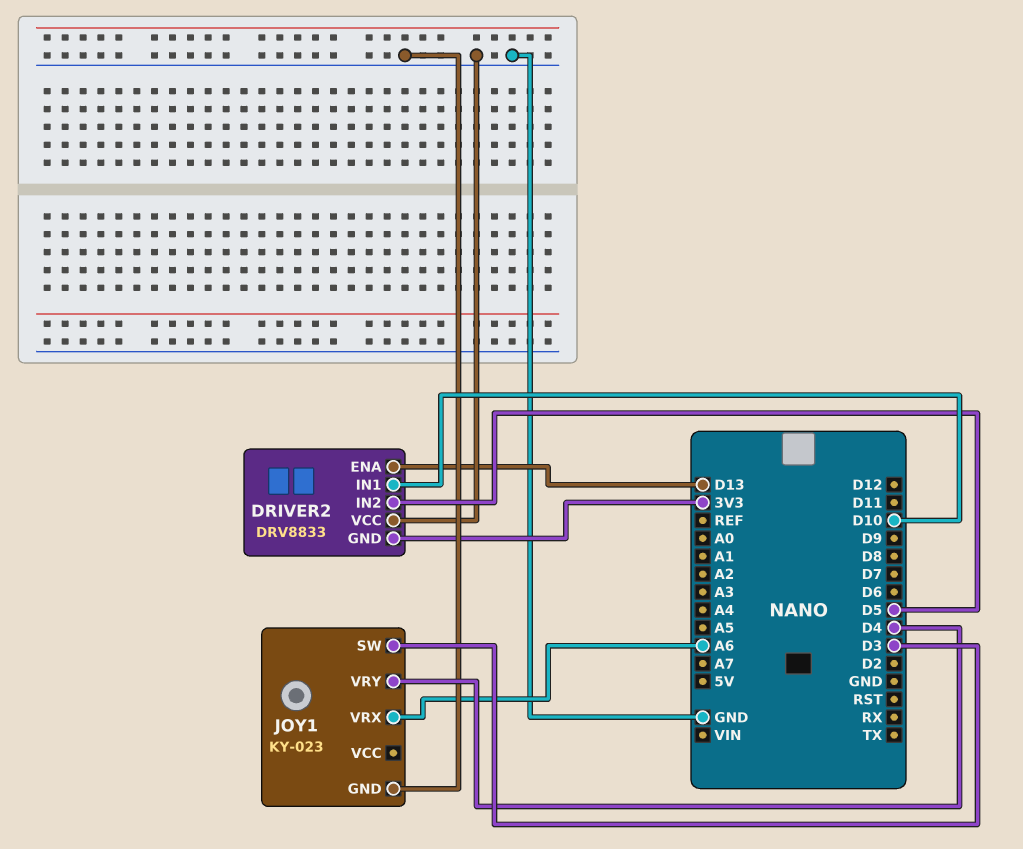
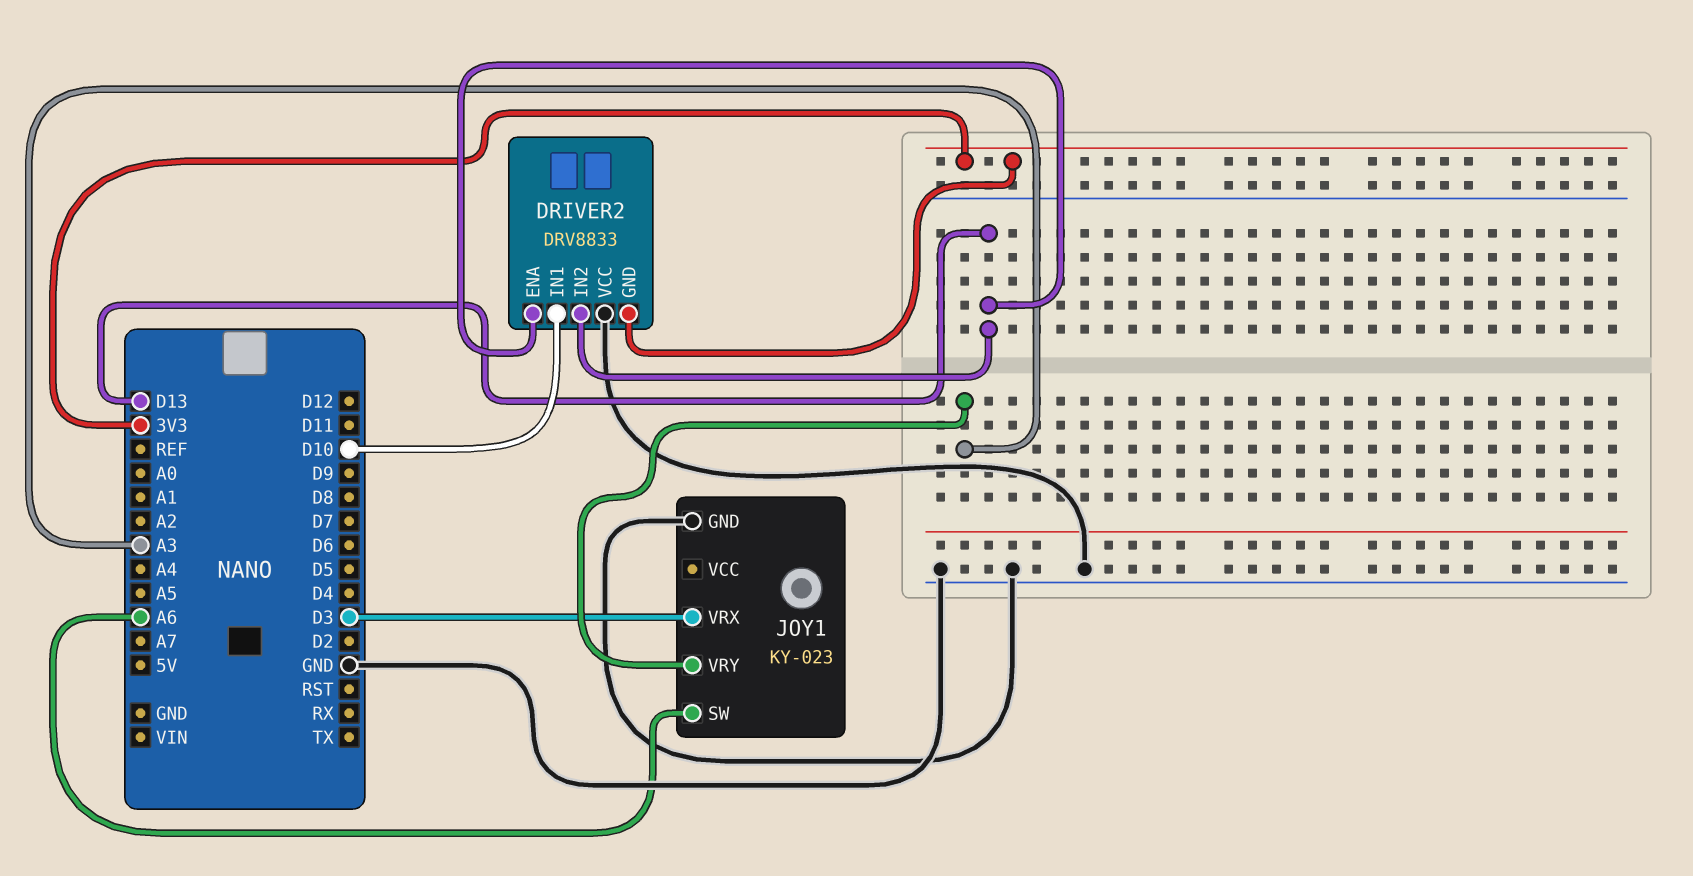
DRIVER2 pin IN2: D5 -> D13
JOY1 pin SW: D3 -> A6
JOY1 pin VRX: A6 -> D3
JOY1 pin VRY: D4 -> A3

